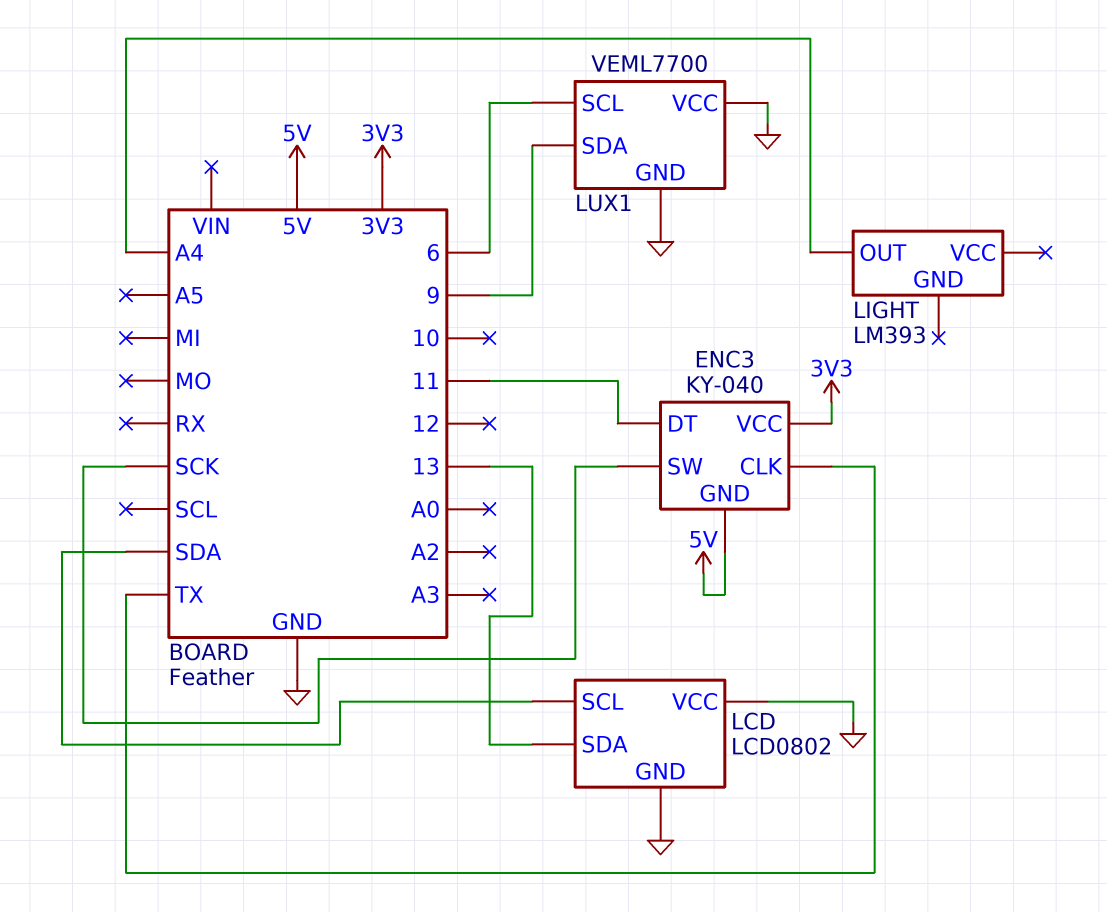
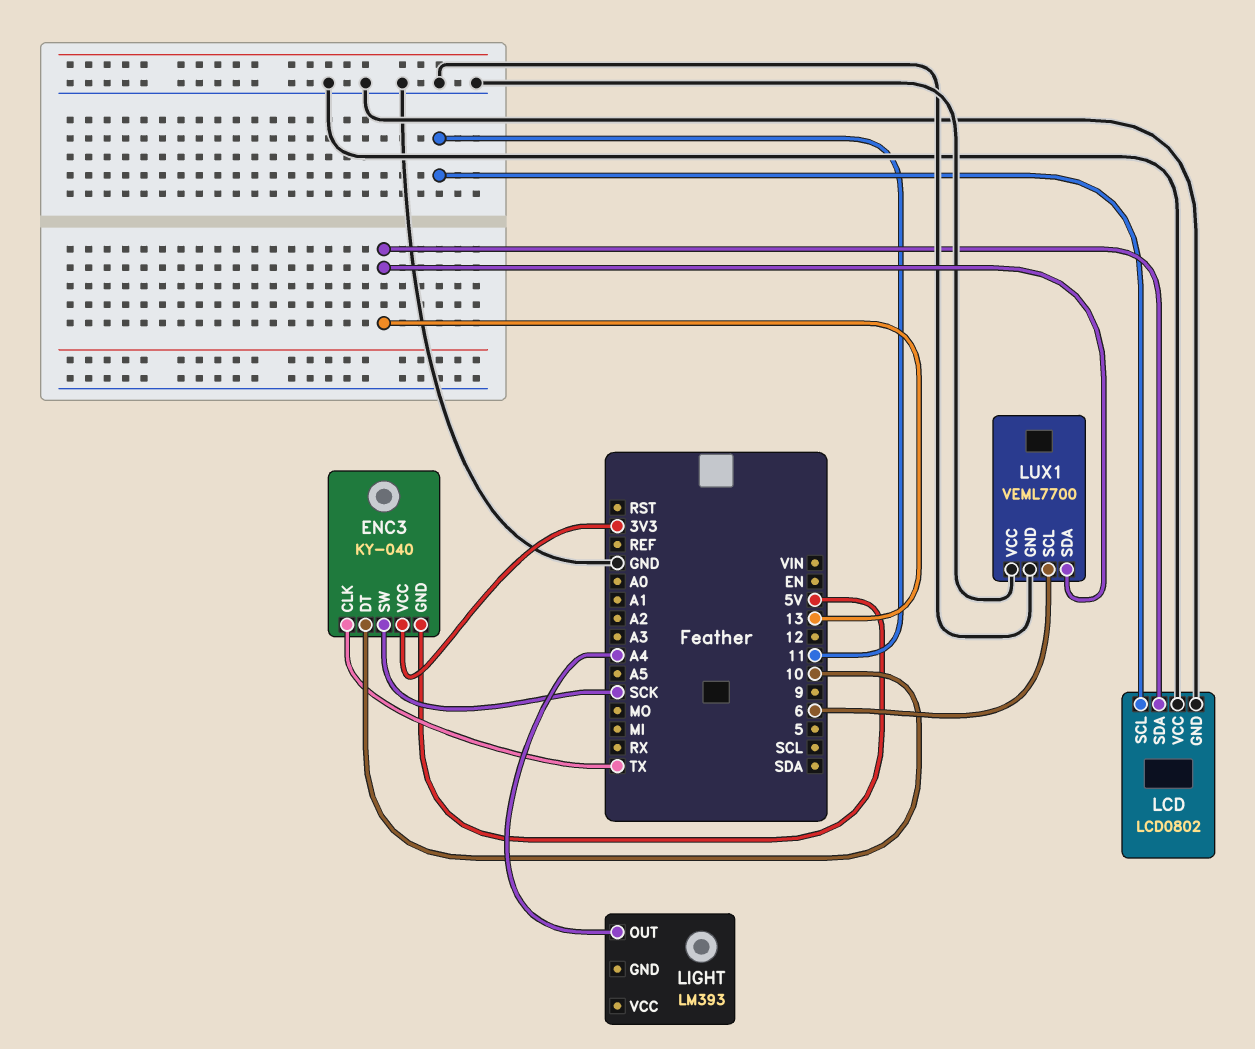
ENC3 pin DT: 11 -> 10
LCD pin SCL: SDA -> 11
LUX1 pin SDA: 9 -> 13

